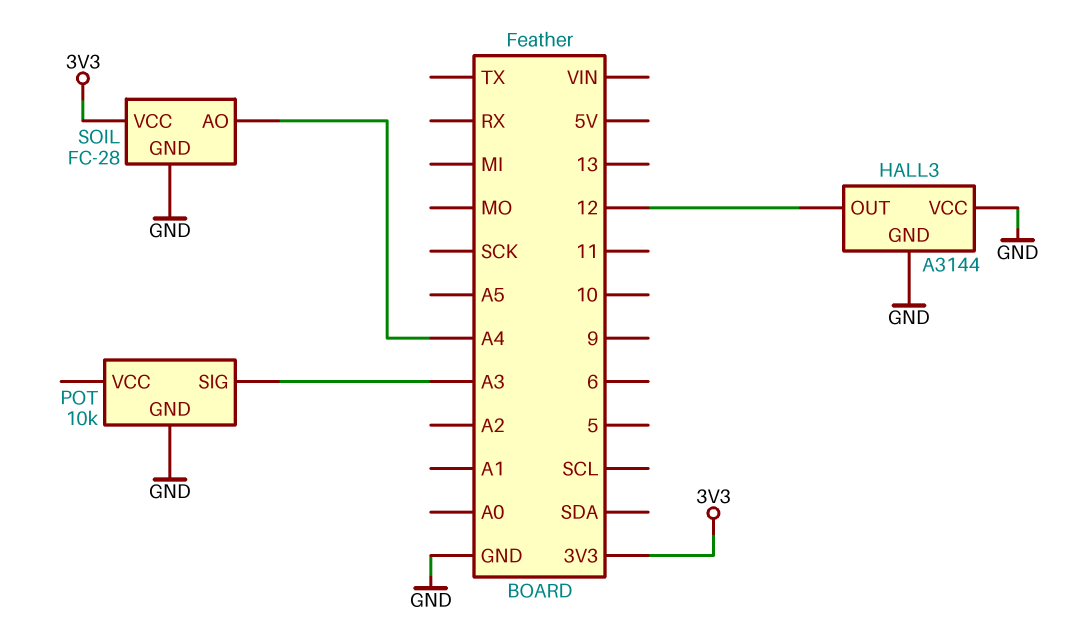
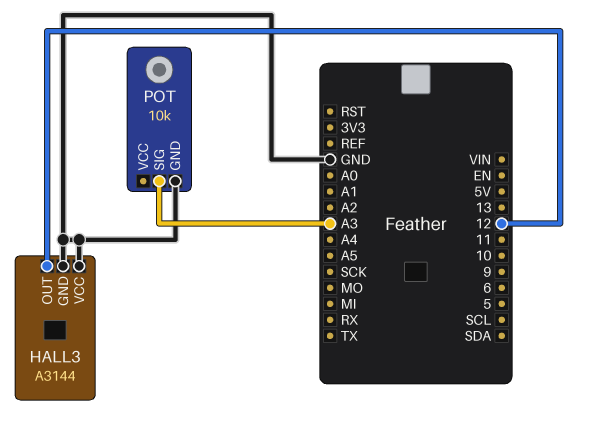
SOIL: FC-28 -> none
SOIL pin AO: A4 -> none
SOIL pin GND: GND -> none
SOIL pin VCC: 3V3 -> none

